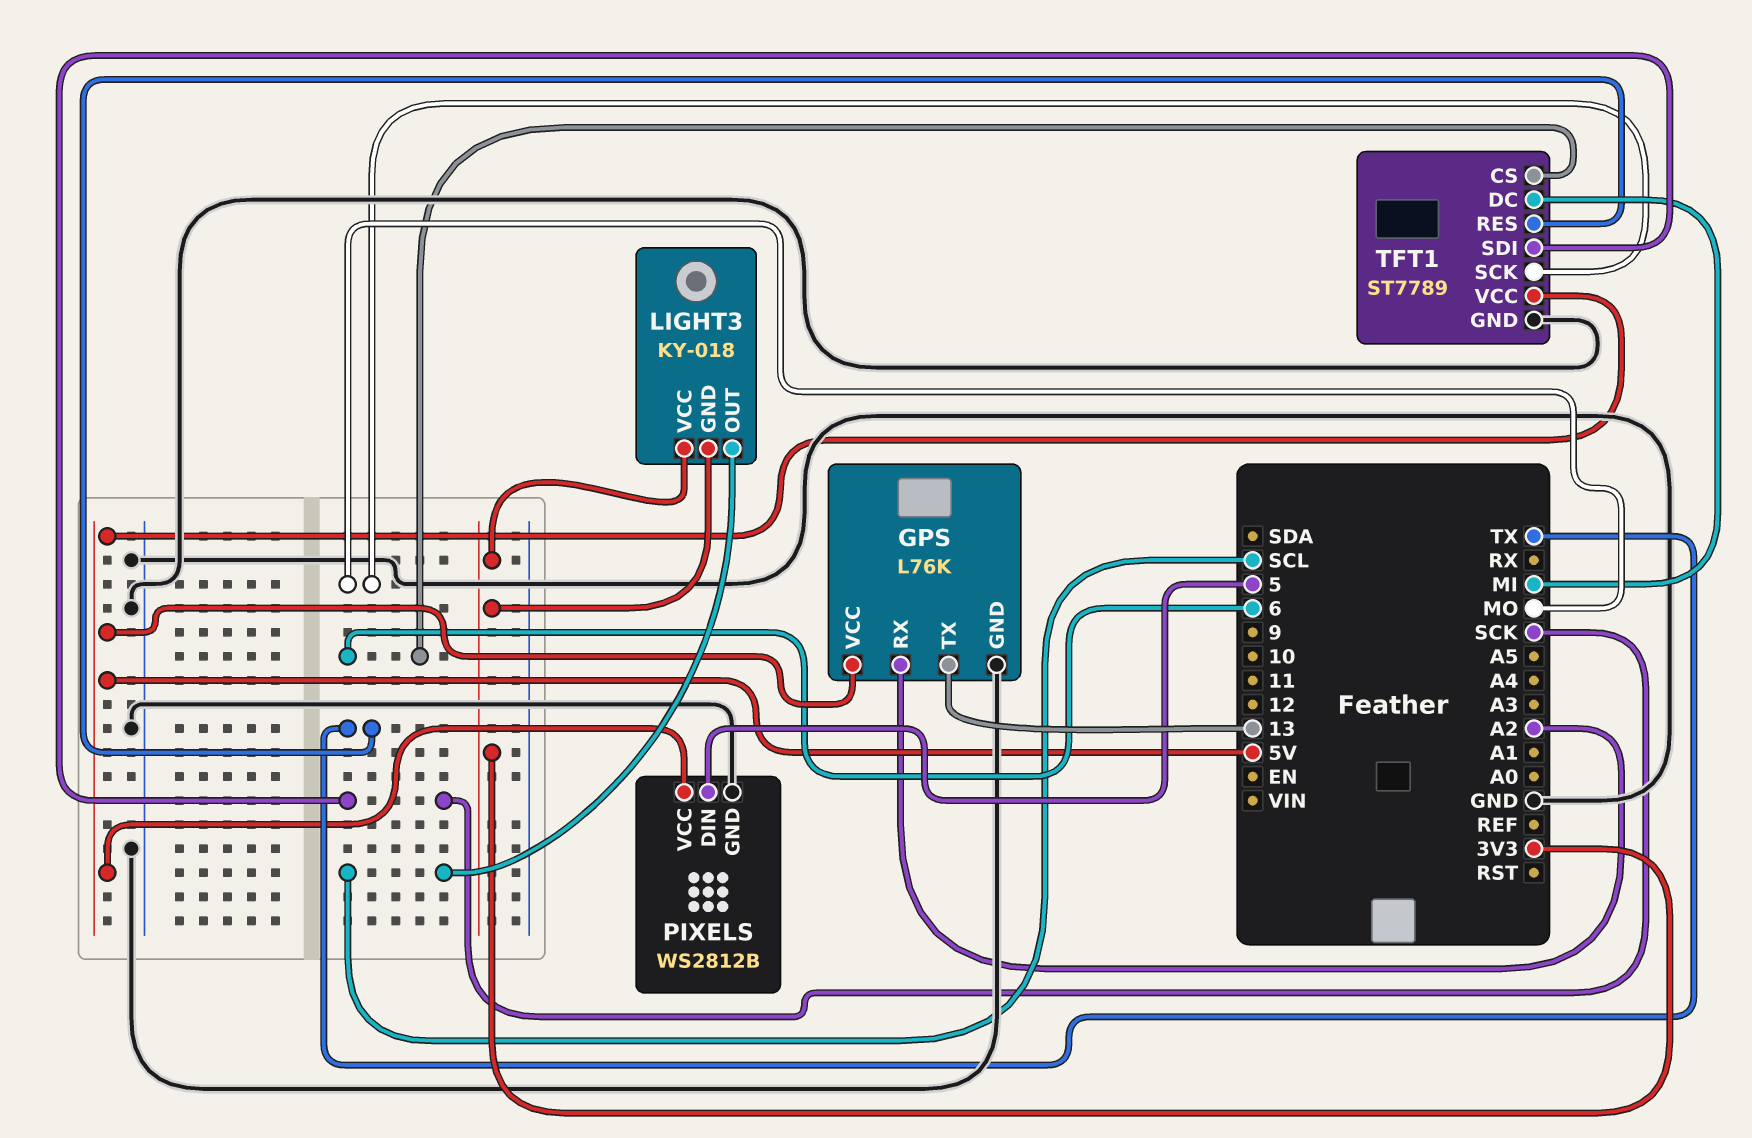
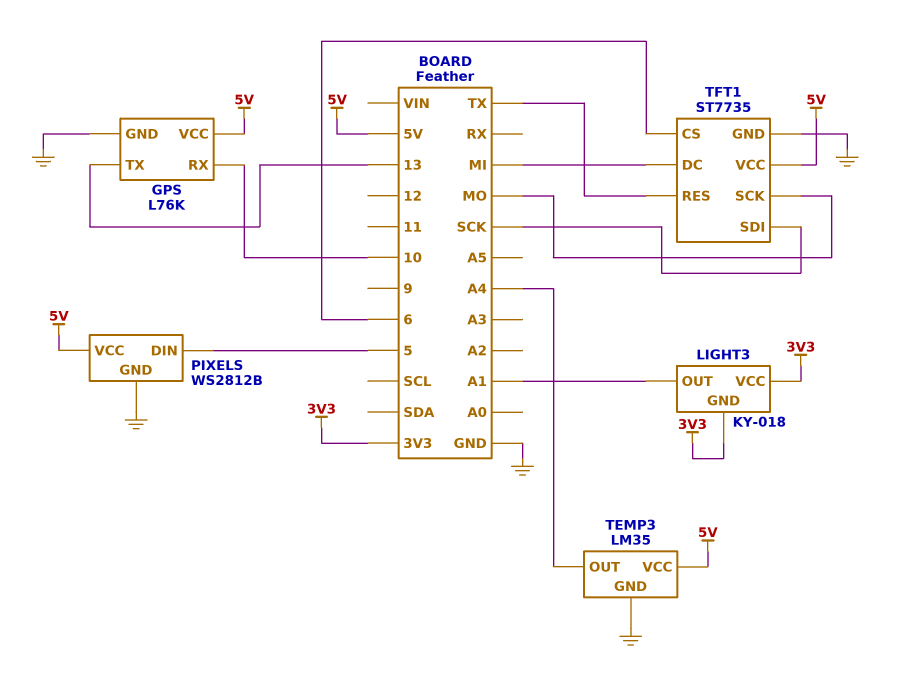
GPS pin RX: A2 -> 10
LIGHT3 pin OUT: SCL -> A1
TEMP3: none -> LM35
TEMP3 pin GND: none -> GND
TEMP3 pin OUT: none -> A4
TEMP3 pin VCC: none -> 5V
TFT1: ST7789 -> ST7735

